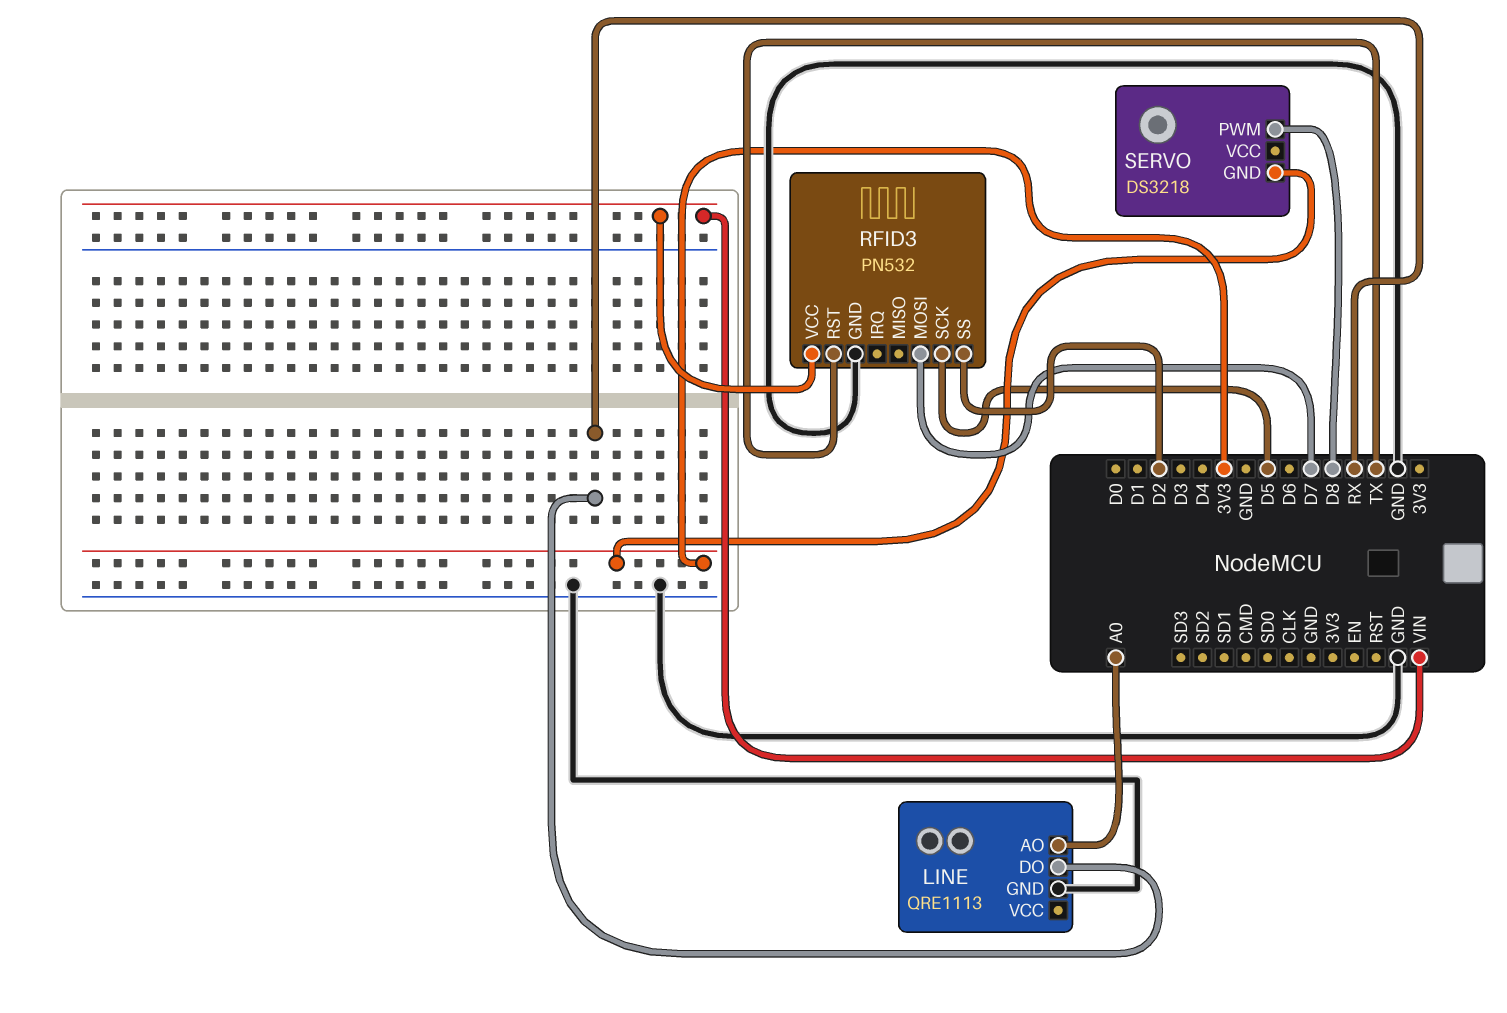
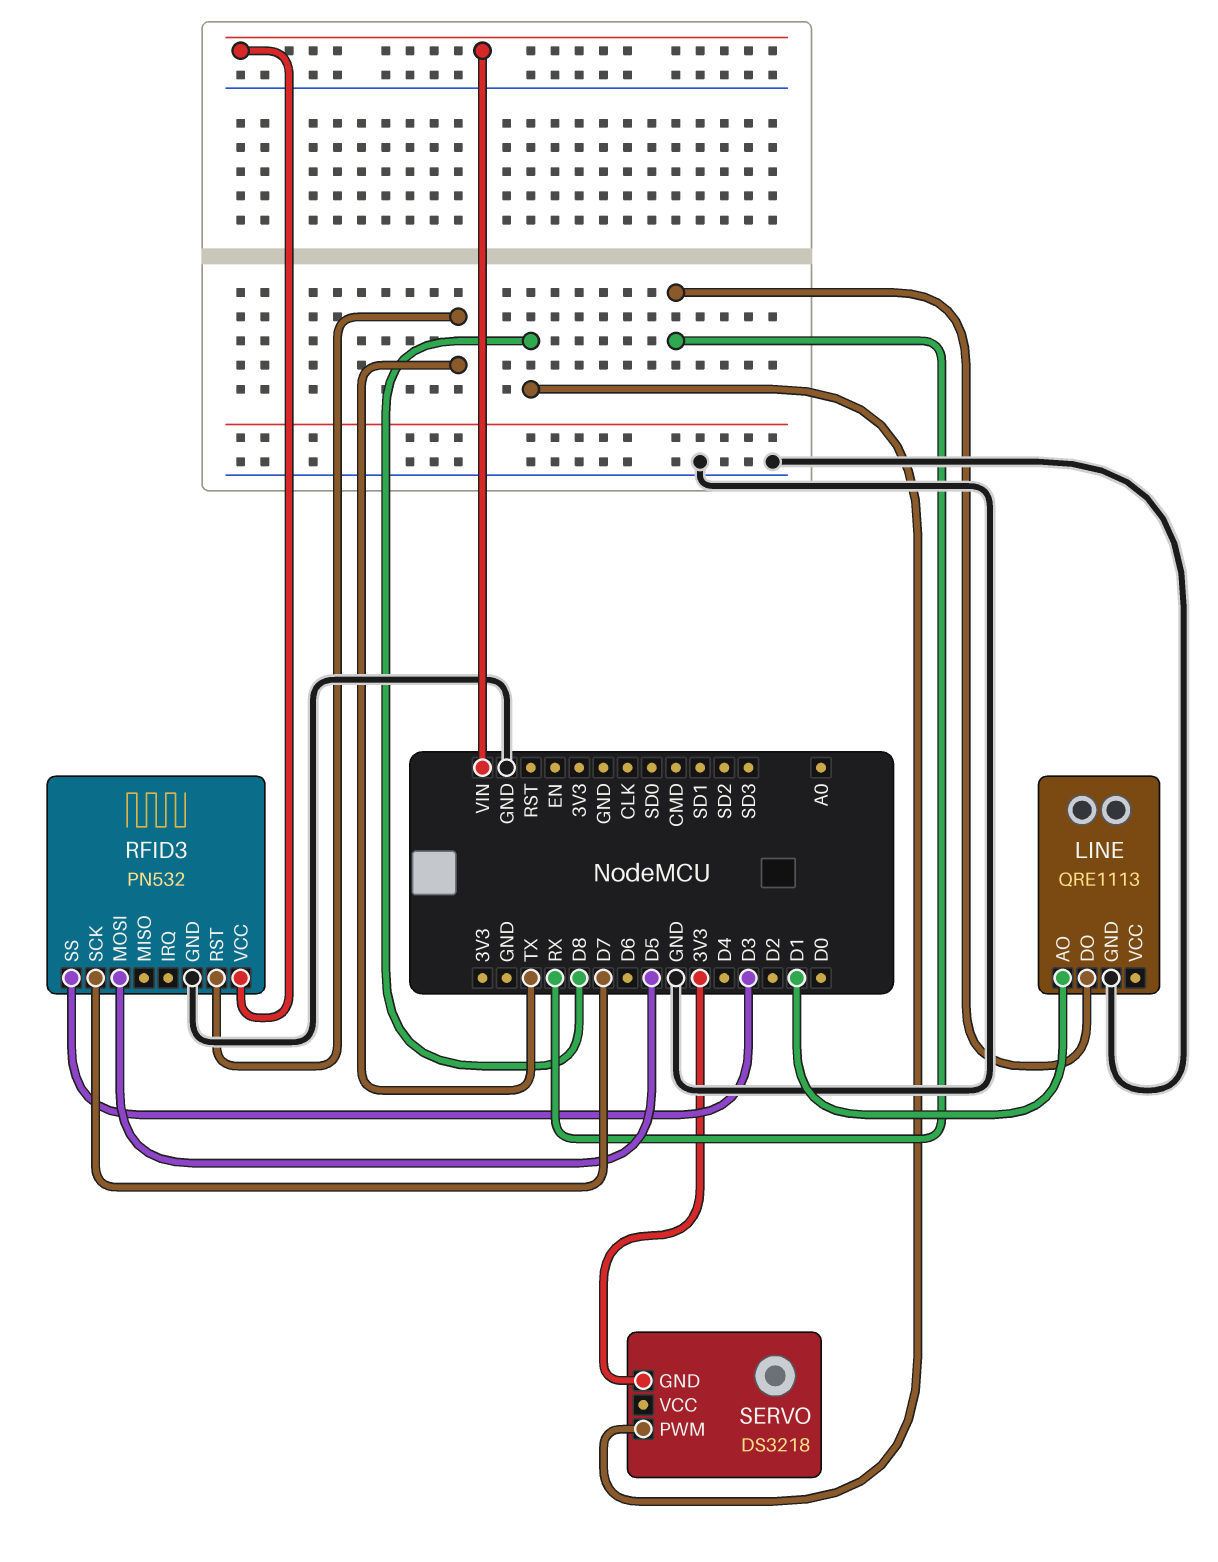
LINE pin AO: A0 -> D1
RFID3 pin MOSI: D7 -> D5
RFID3 pin SCK: D5 -> D7
RFID3 pin SS: D2 -> D3

